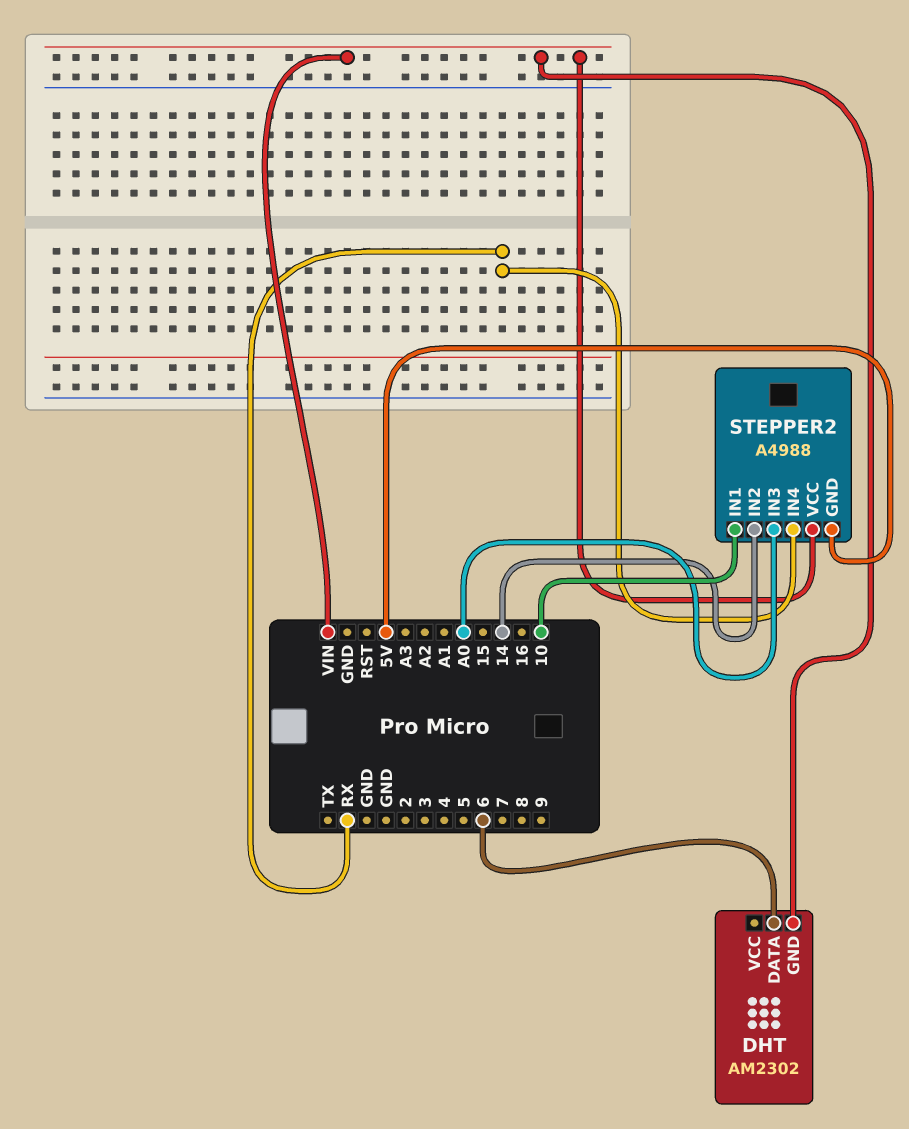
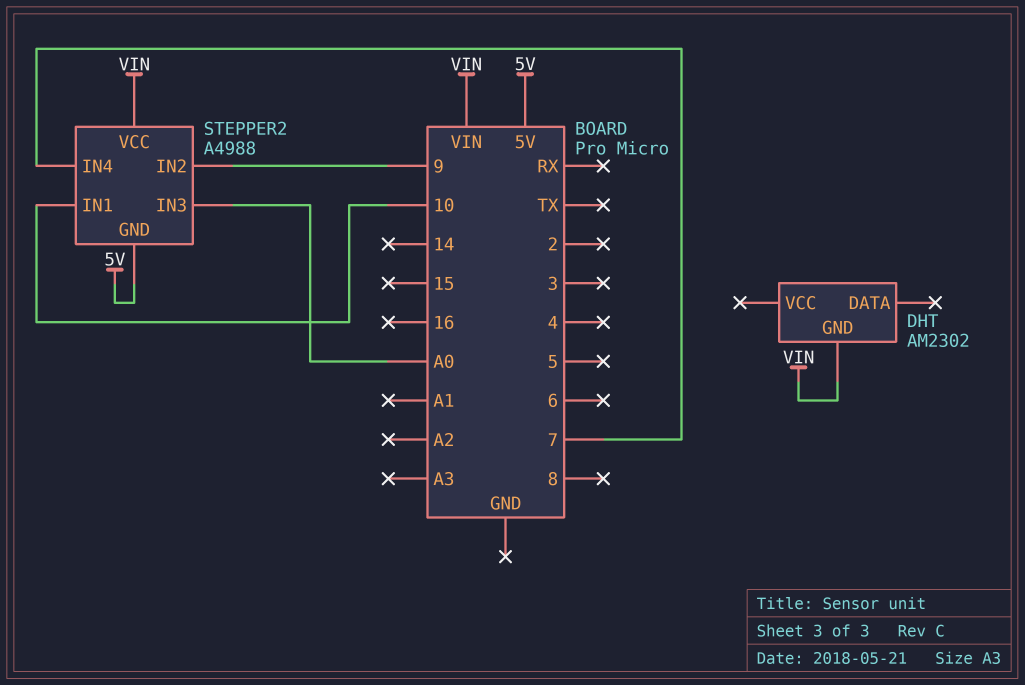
DHT pin DATA: 6 -> none
STEPPER2 pin IN2: 14 -> 9
STEPPER2 pin IN4: RX -> 7

